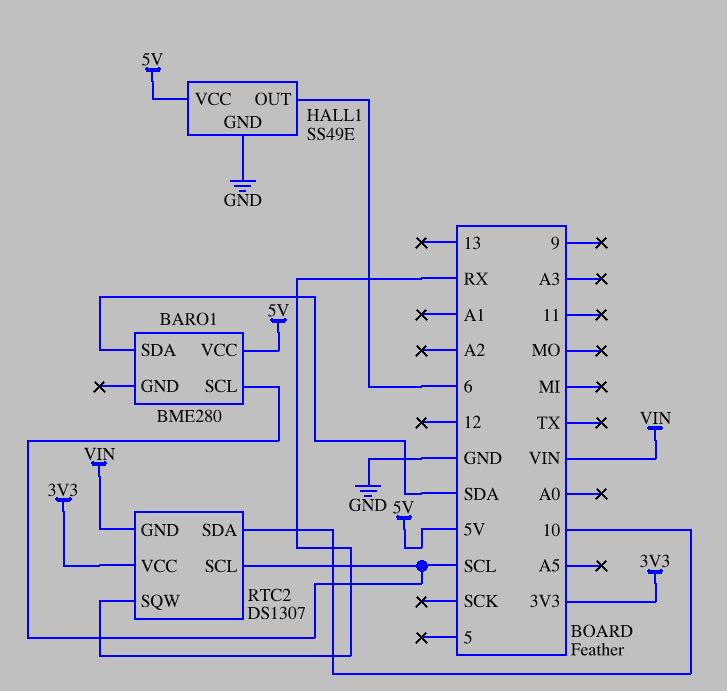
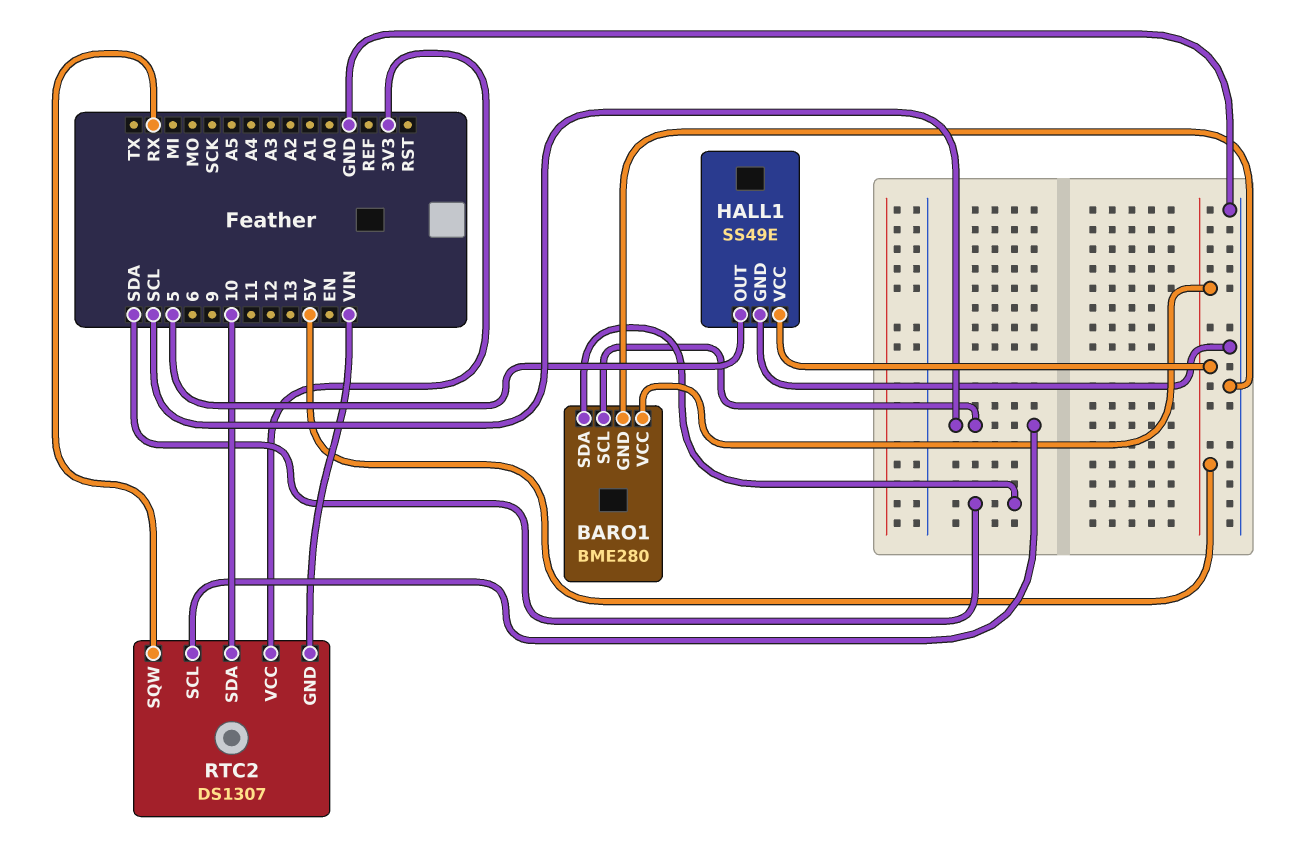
BARO1 pin GND: none -> GND
HALL1 pin OUT: 6 -> 5

